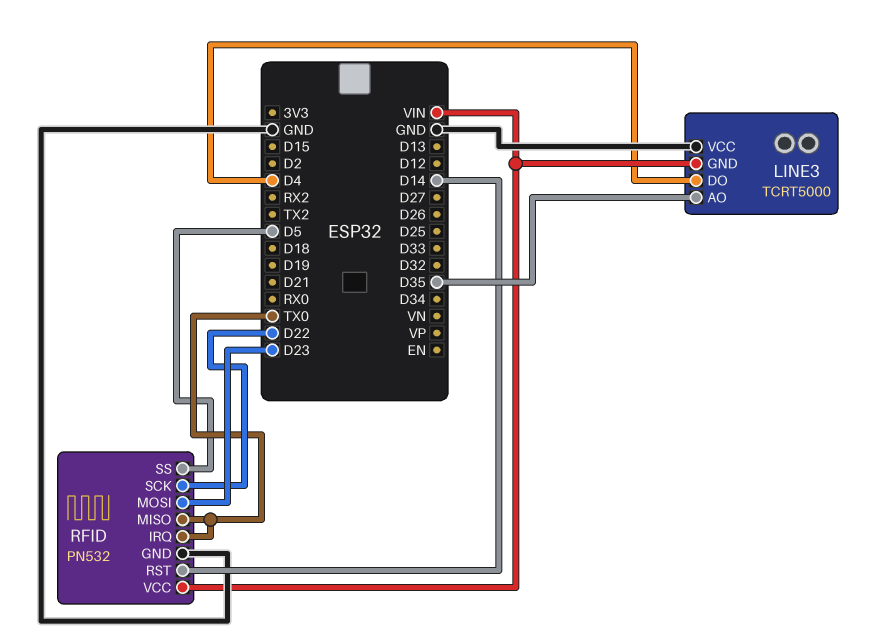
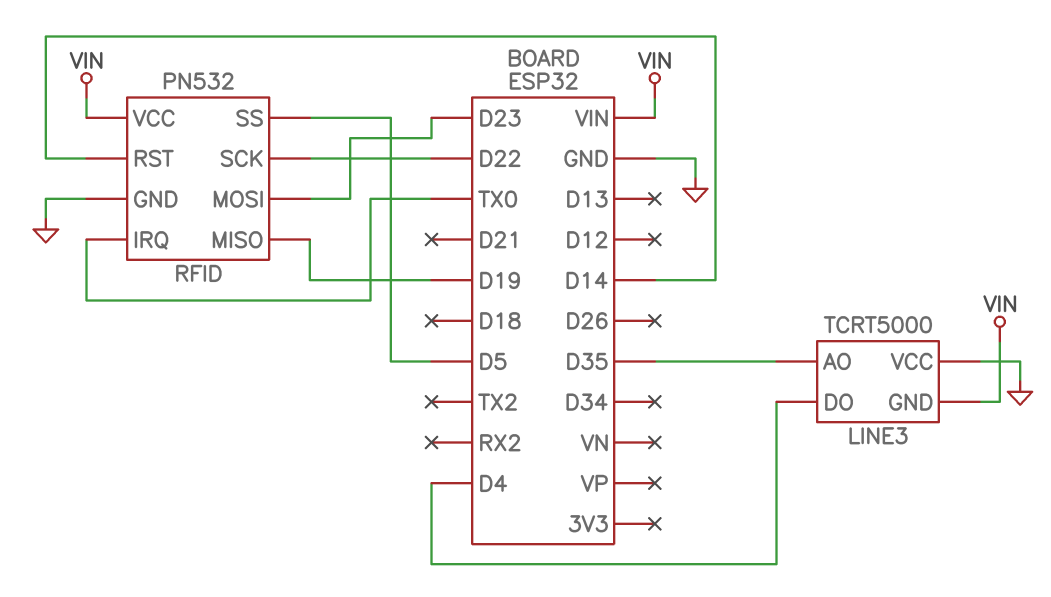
RFID pin MISO: TX0 -> D19

